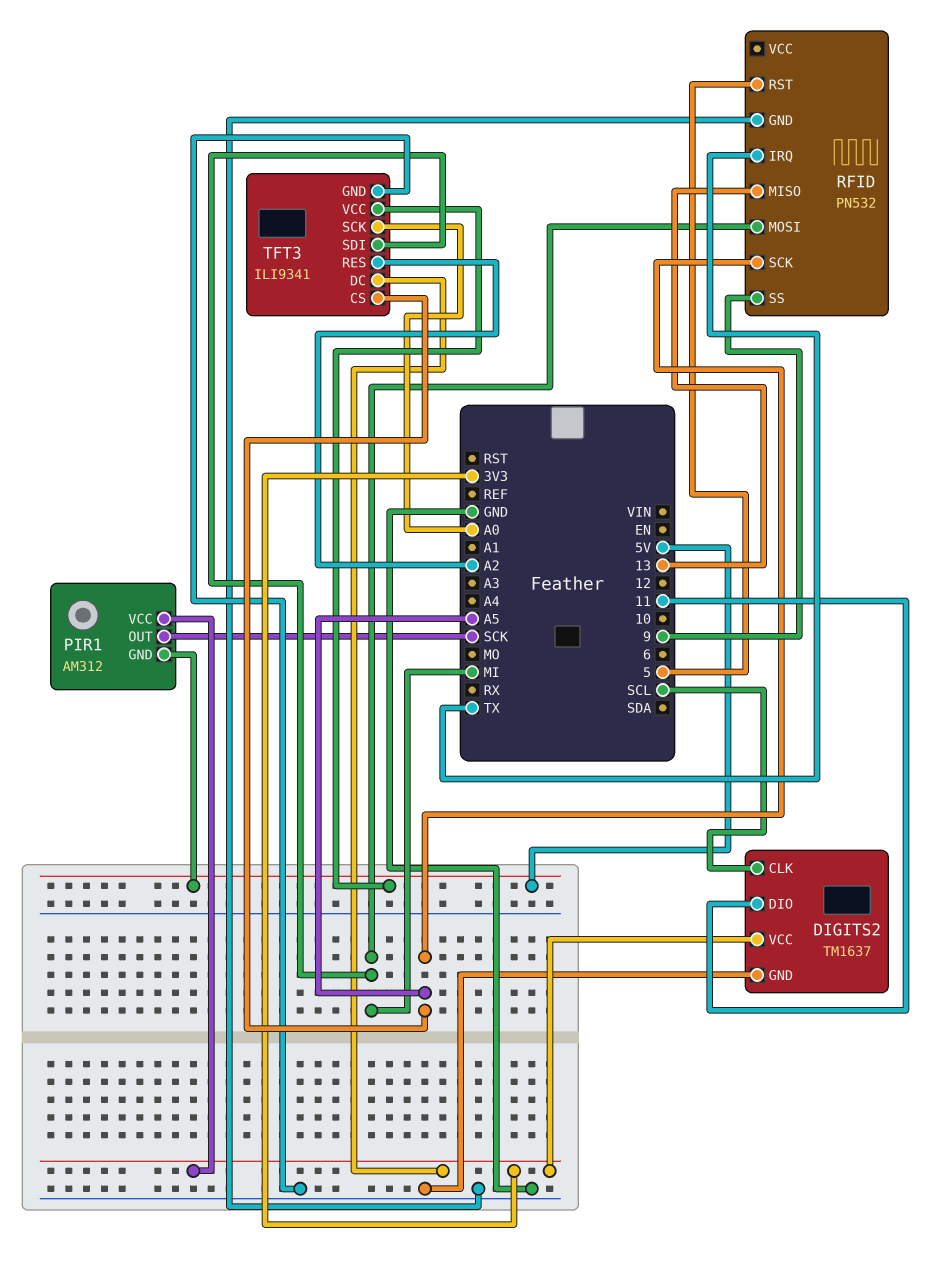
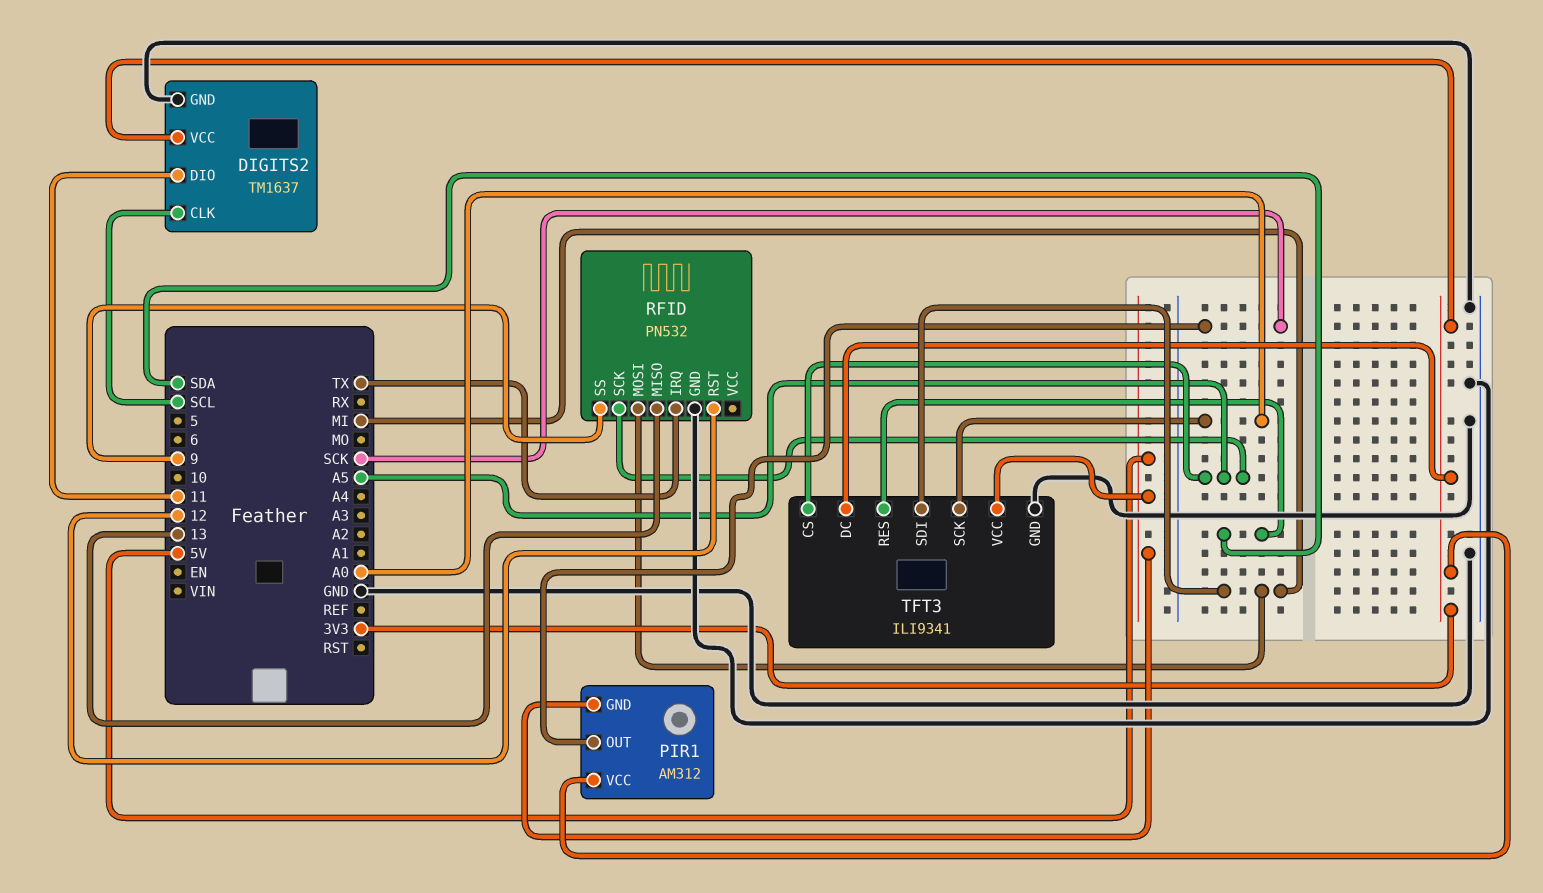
RFID pin RST: 5 -> 12
TFT3 pin RES: A2 -> SDA

